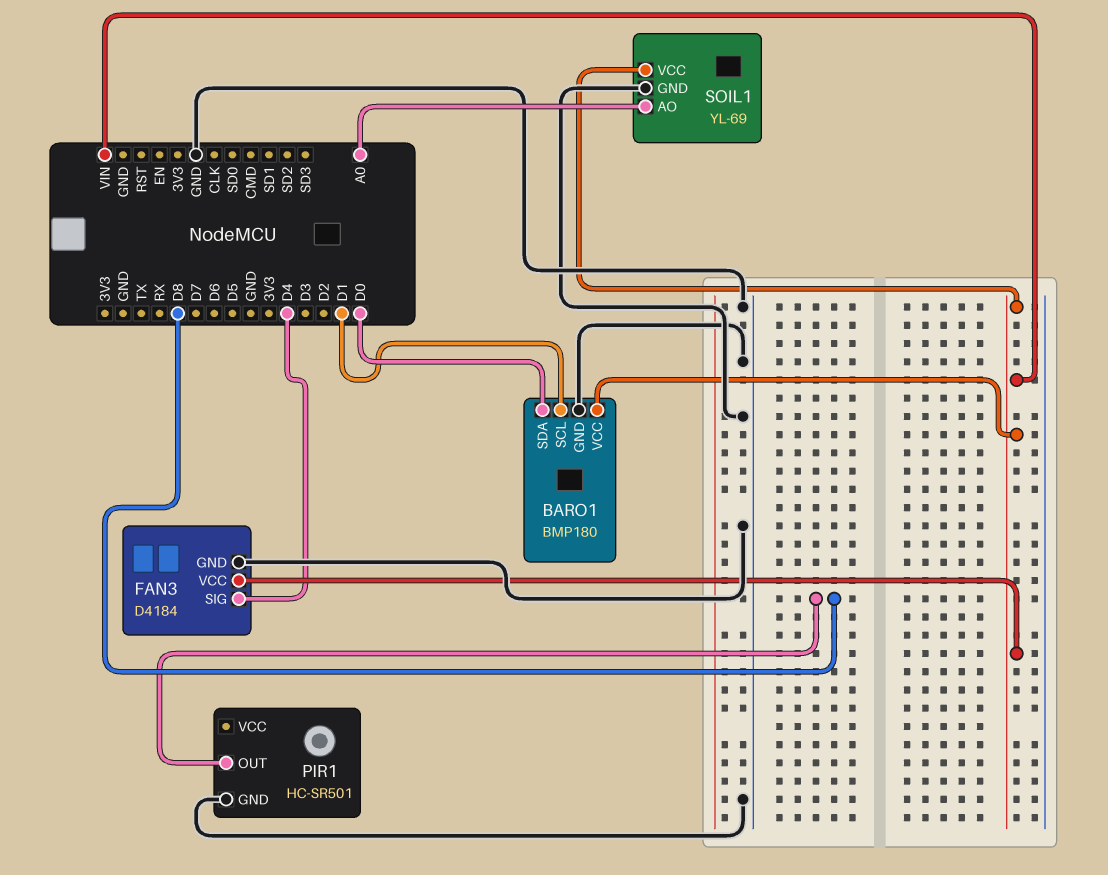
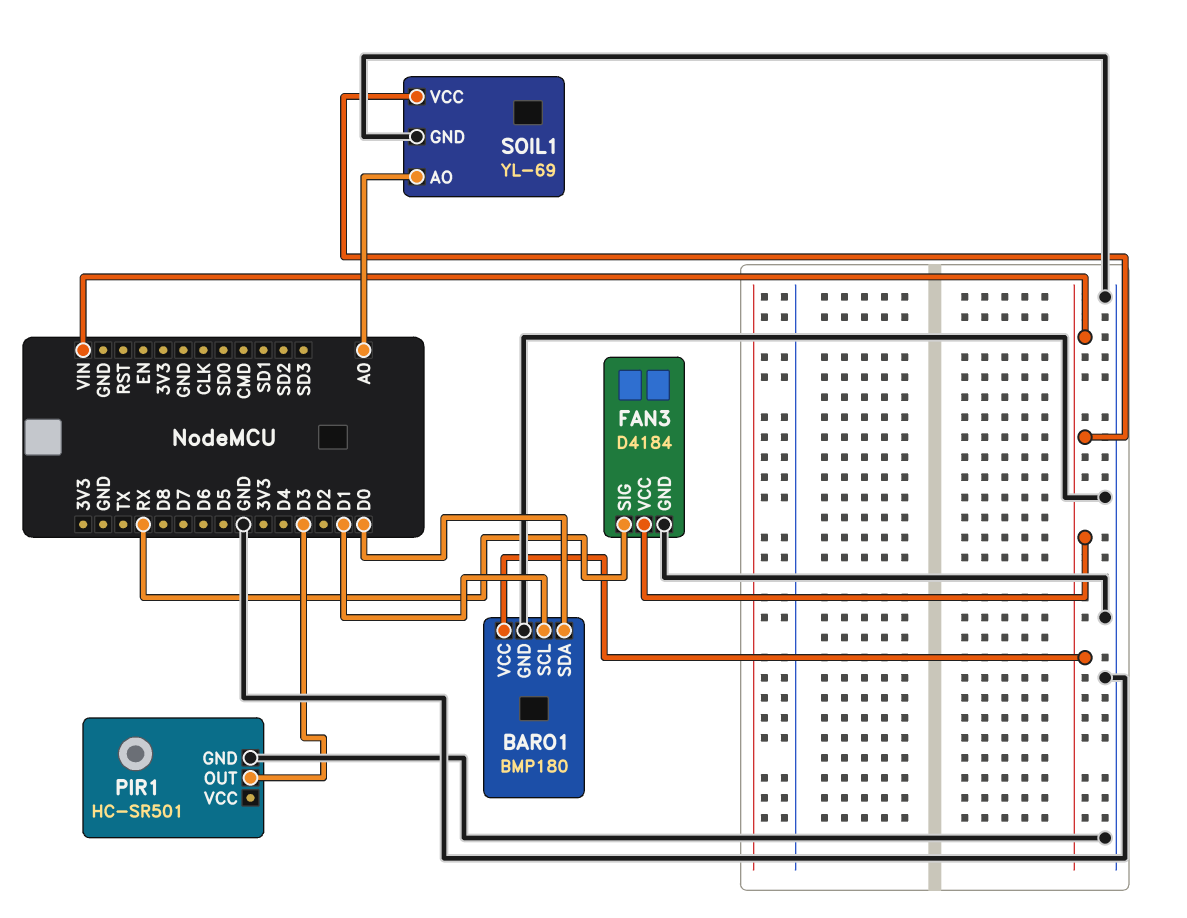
FAN3 pin SIG: D4 -> RX
PIR1 pin OUT: D8 -> D3

